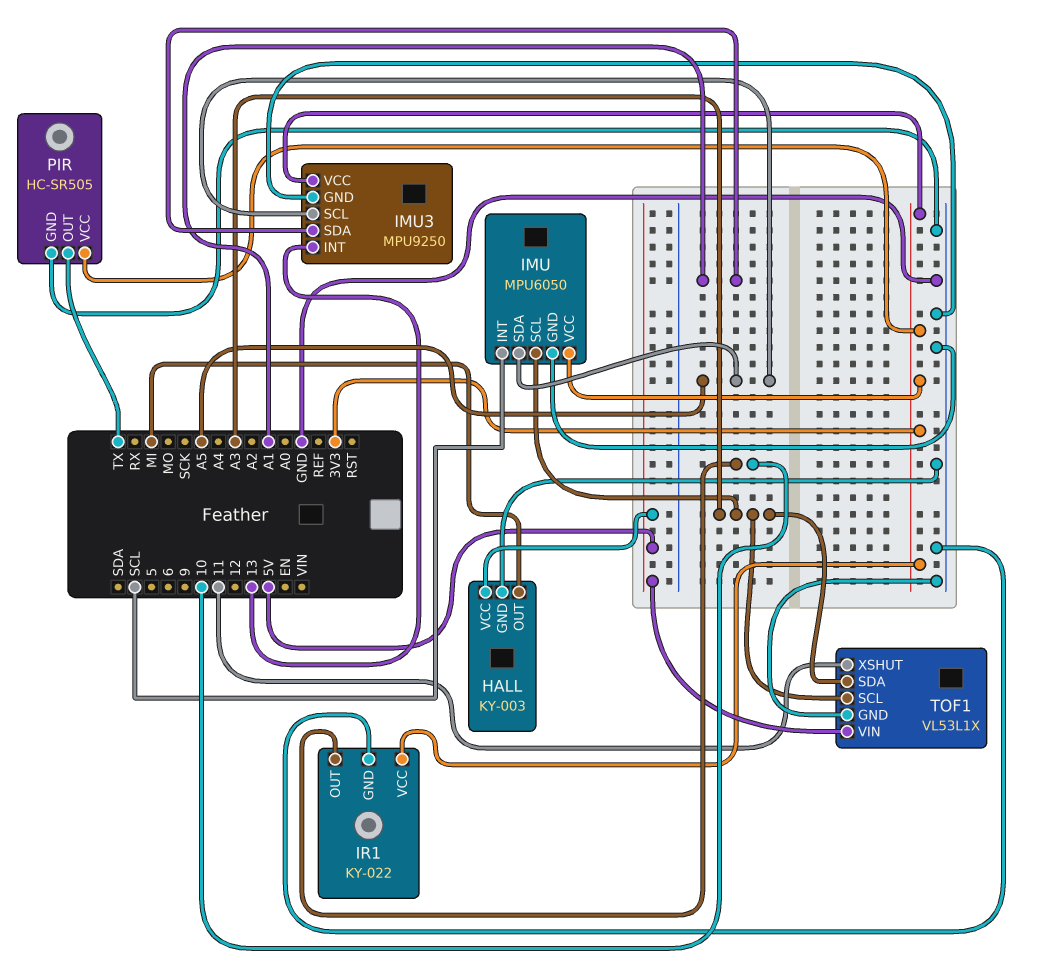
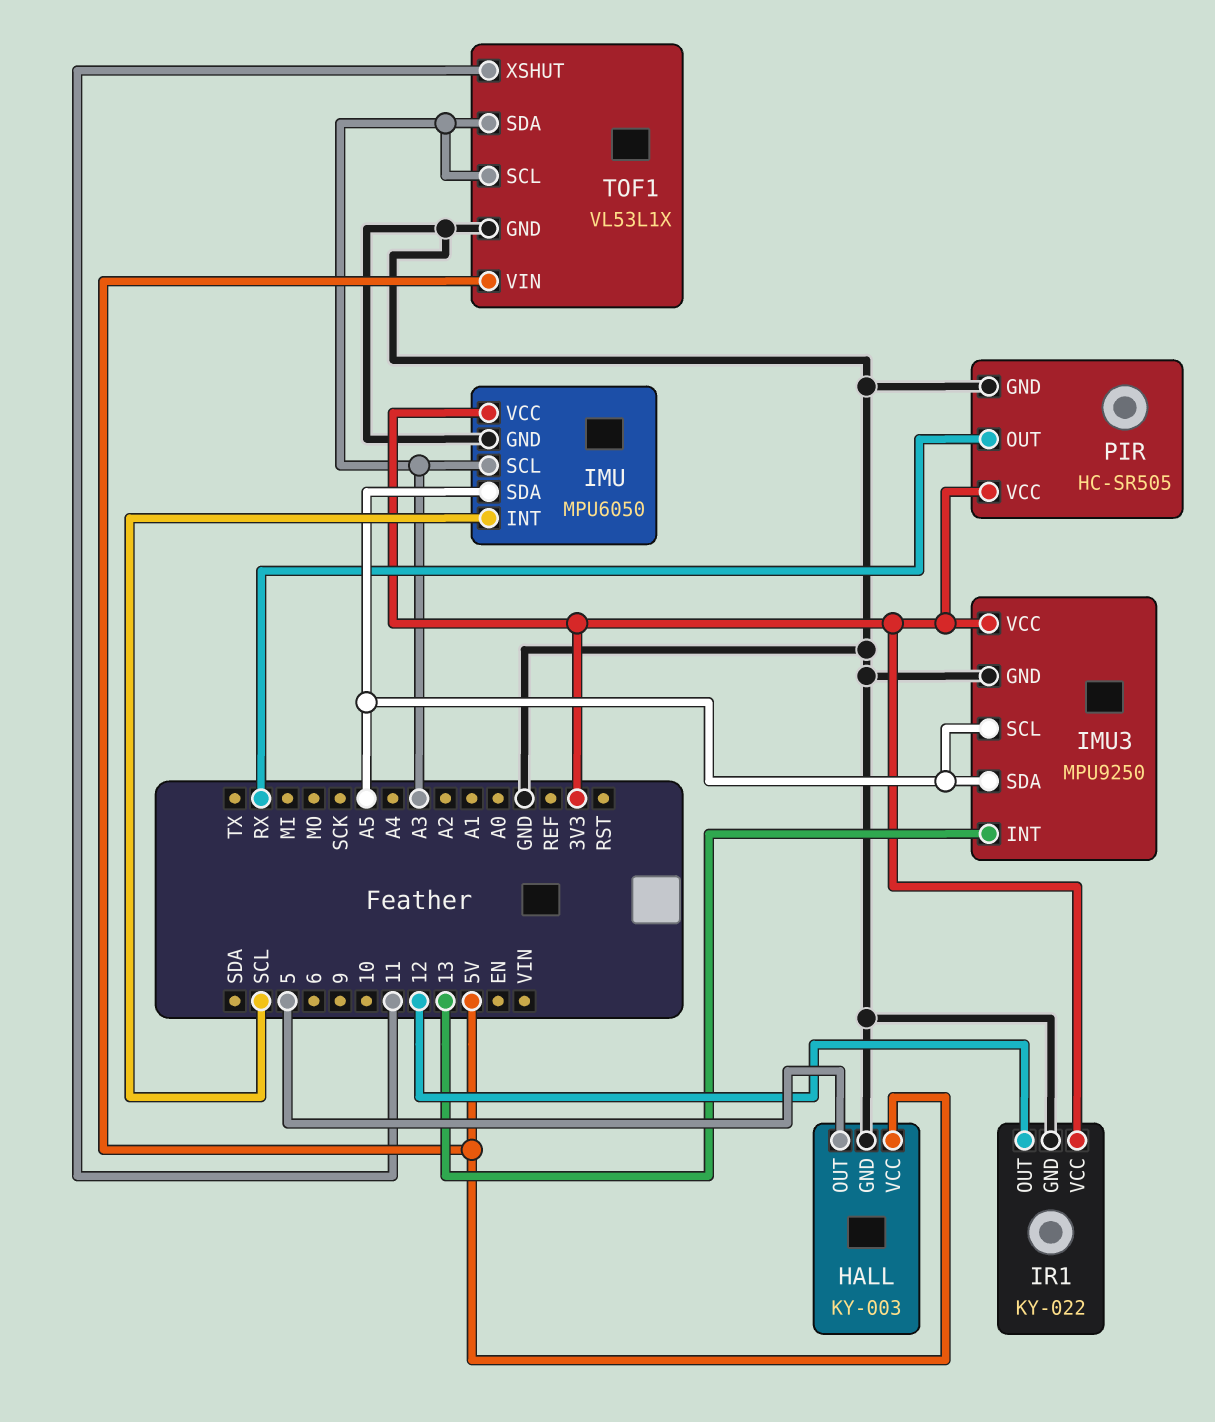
HALL pin OUT: MI -> 5
IMU3 pin SDA: A1 -> A5
IR1 pin OUT: 10 -> 12
PIR pin OUT: TX -> RX

